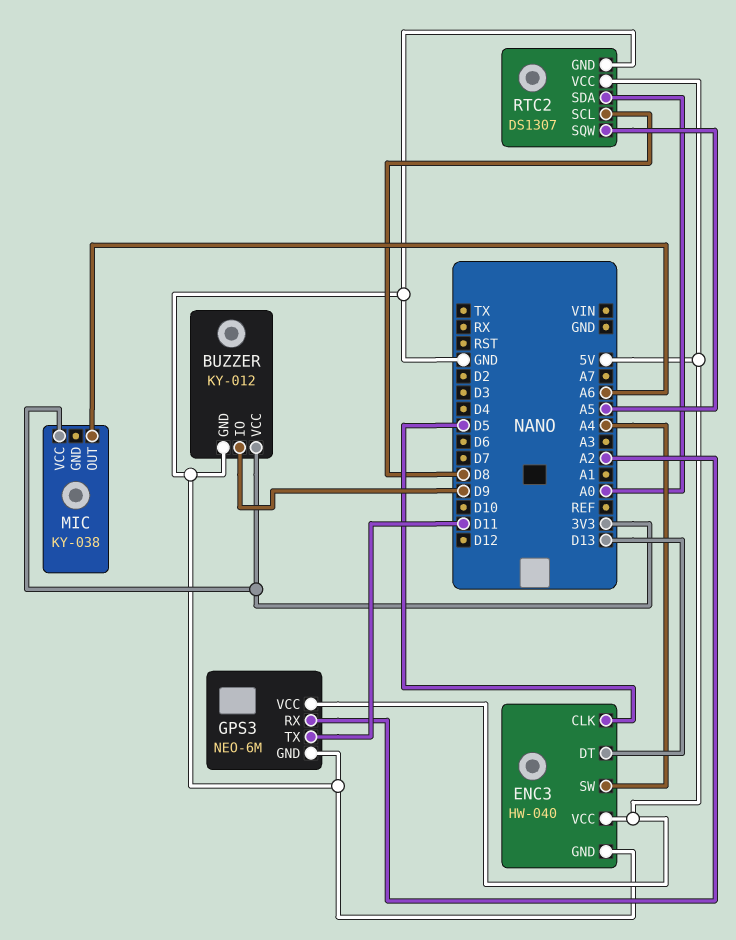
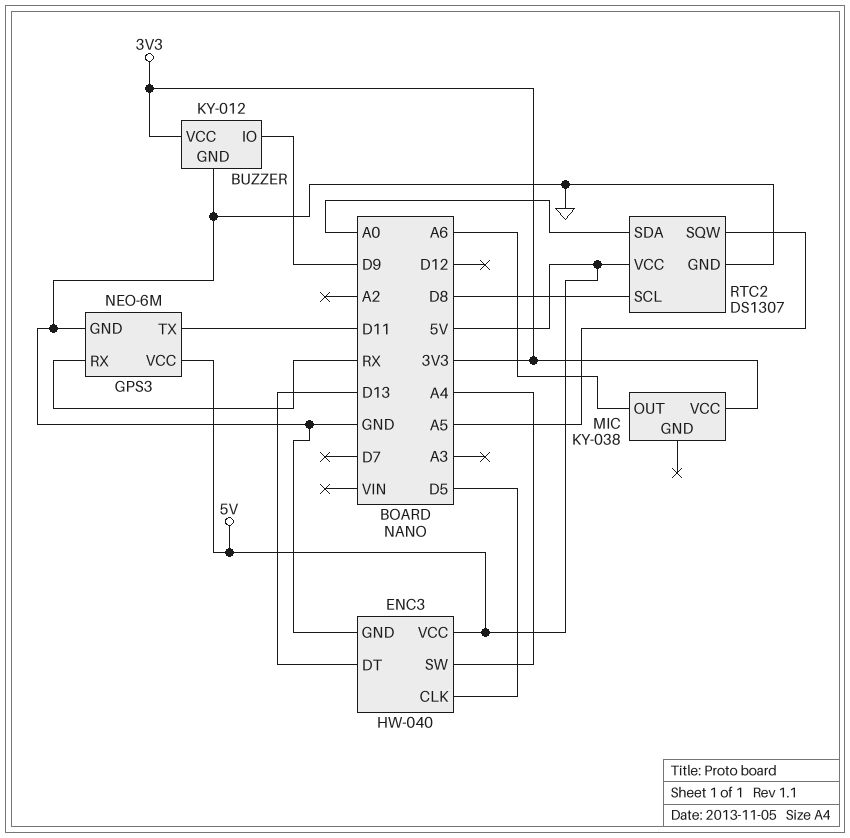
GPS3 pin RX: A2 -> RX

